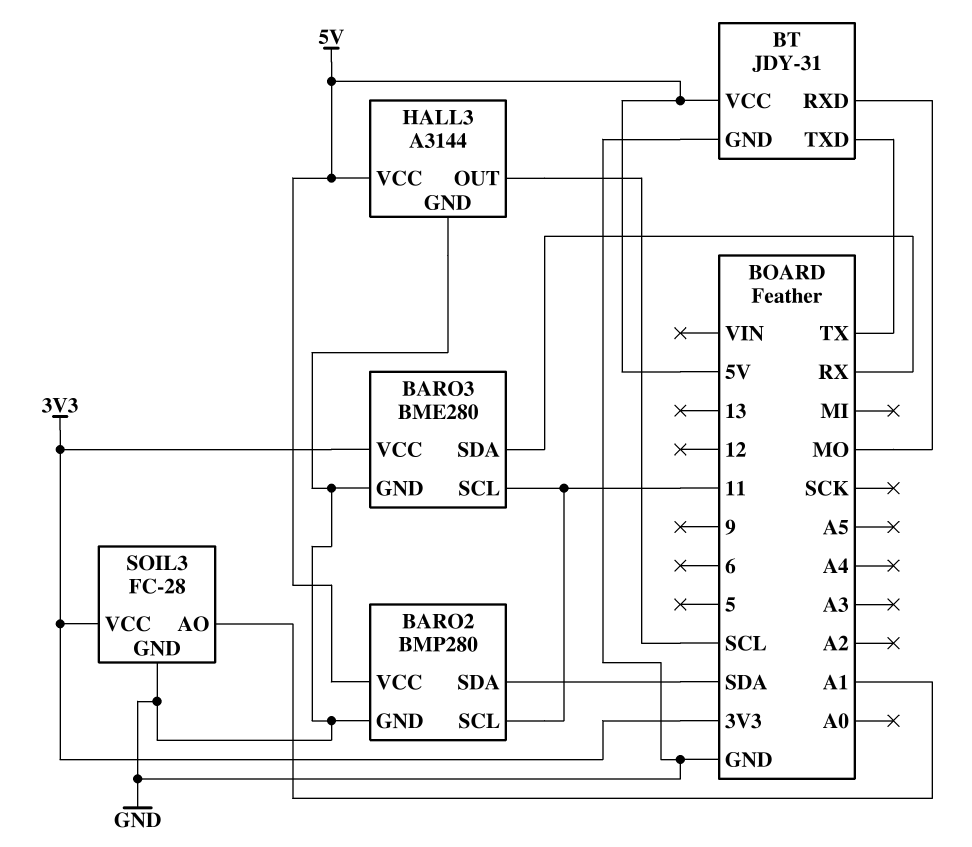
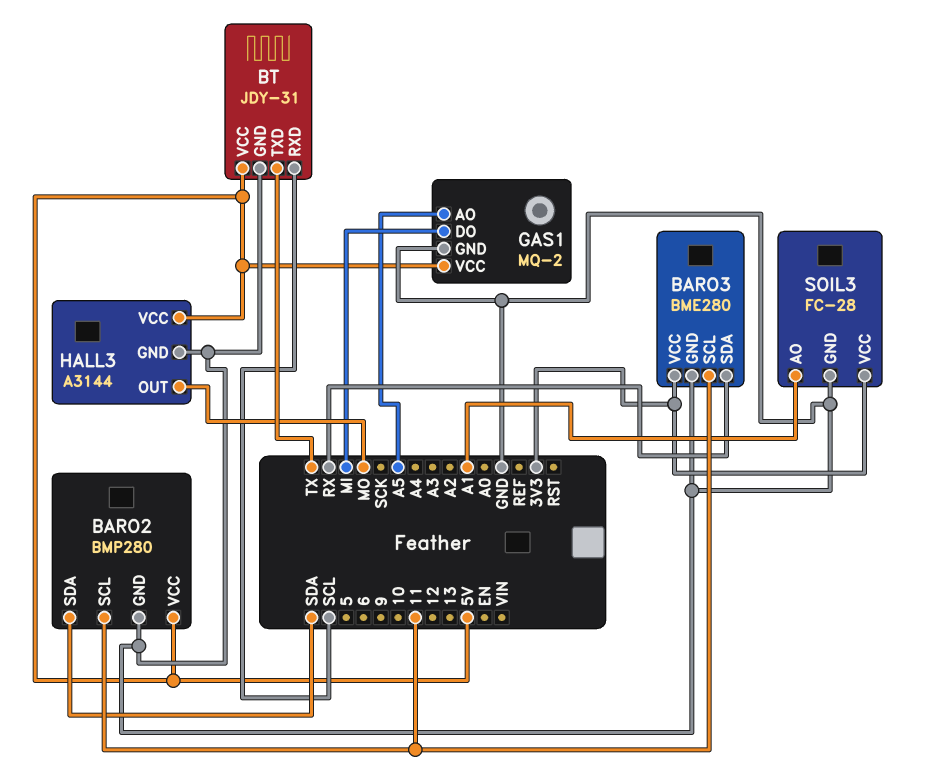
BT pin RXD: MO -> SCL
GAS1: none -> MQ-2
GAS1 pin AO: none -> A5
GAS1 pin DO: none -> MI
GAS1 pin GND: none -> GND
GAS1 pin VCC: none -> 5V
HALL3 pin OUT: SCL -> MO

